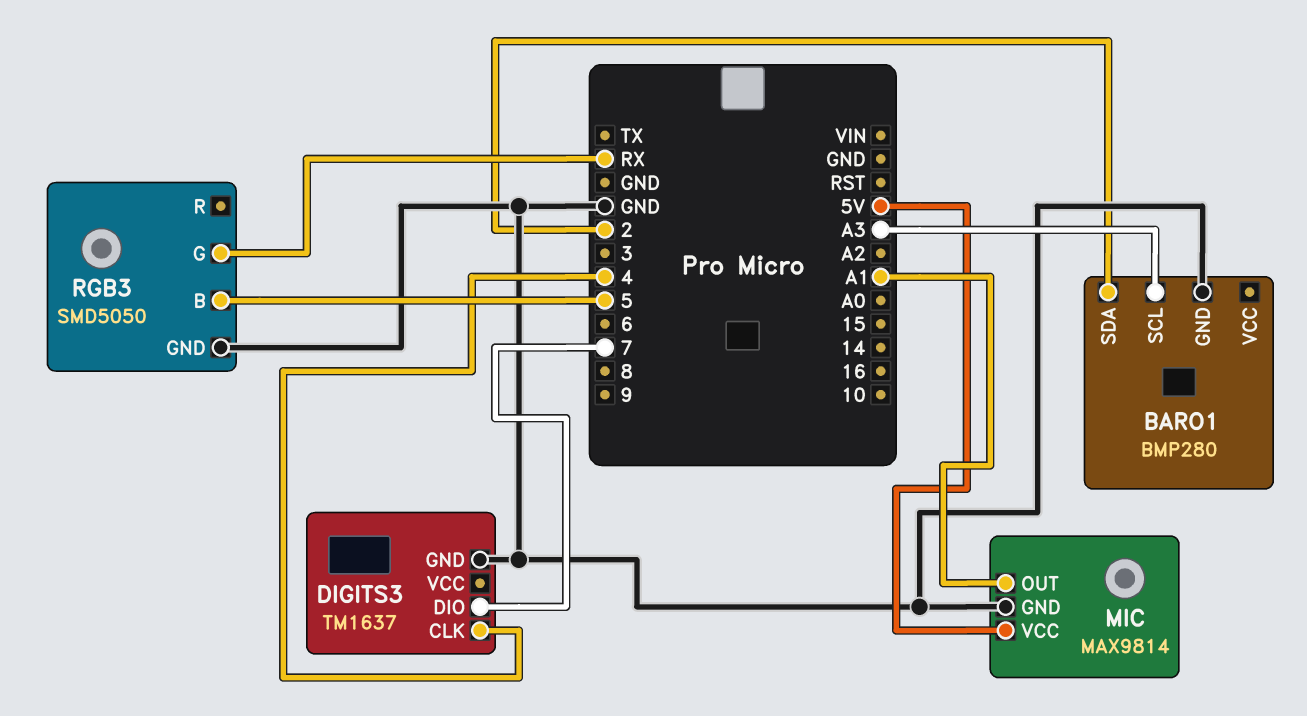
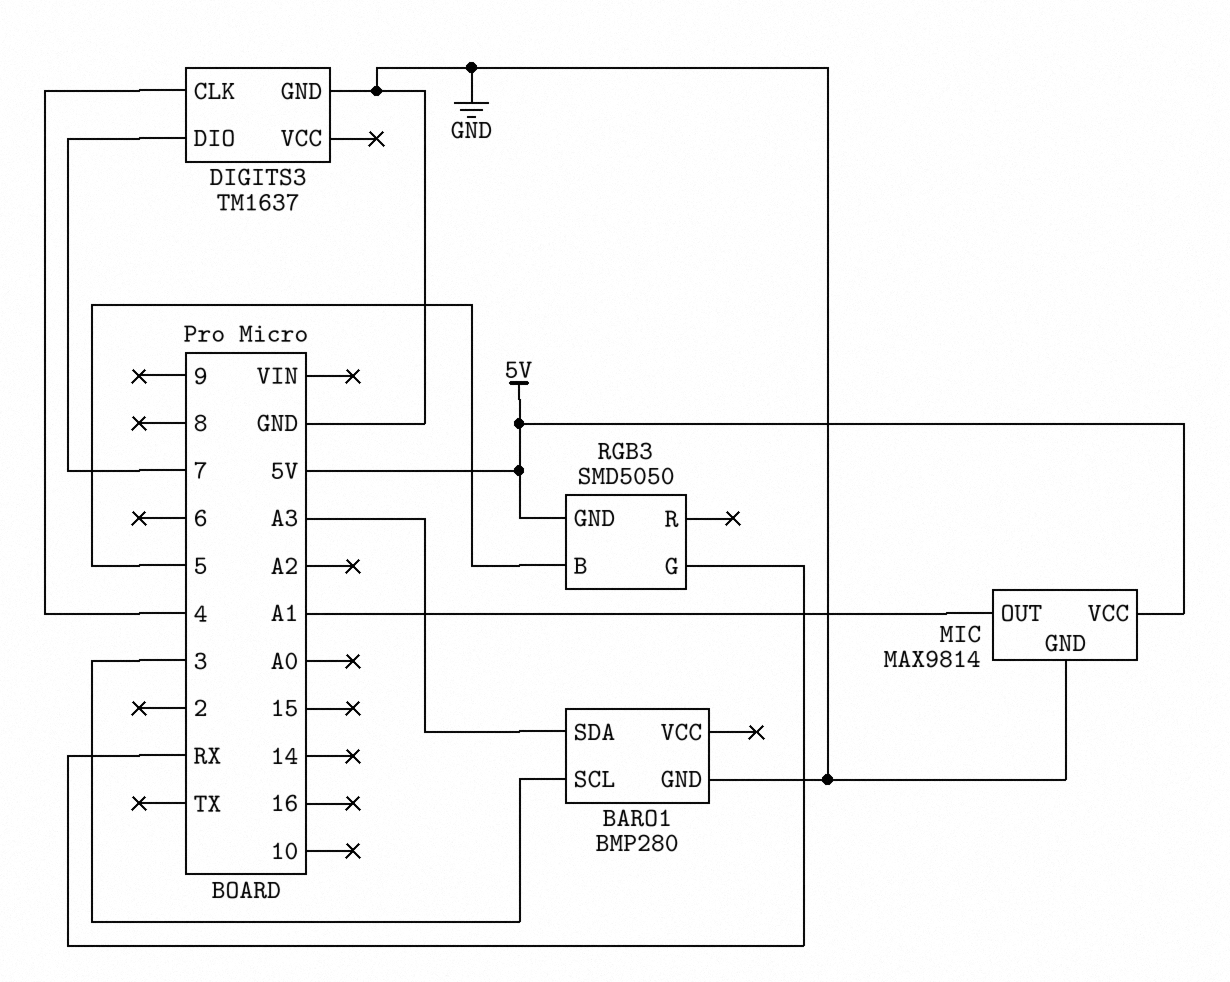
BARO1 pin SCL: A3 -> 3
BARO1 pin SDA: 2 -> A3
RGB3 pin GND: GND -> 5V

